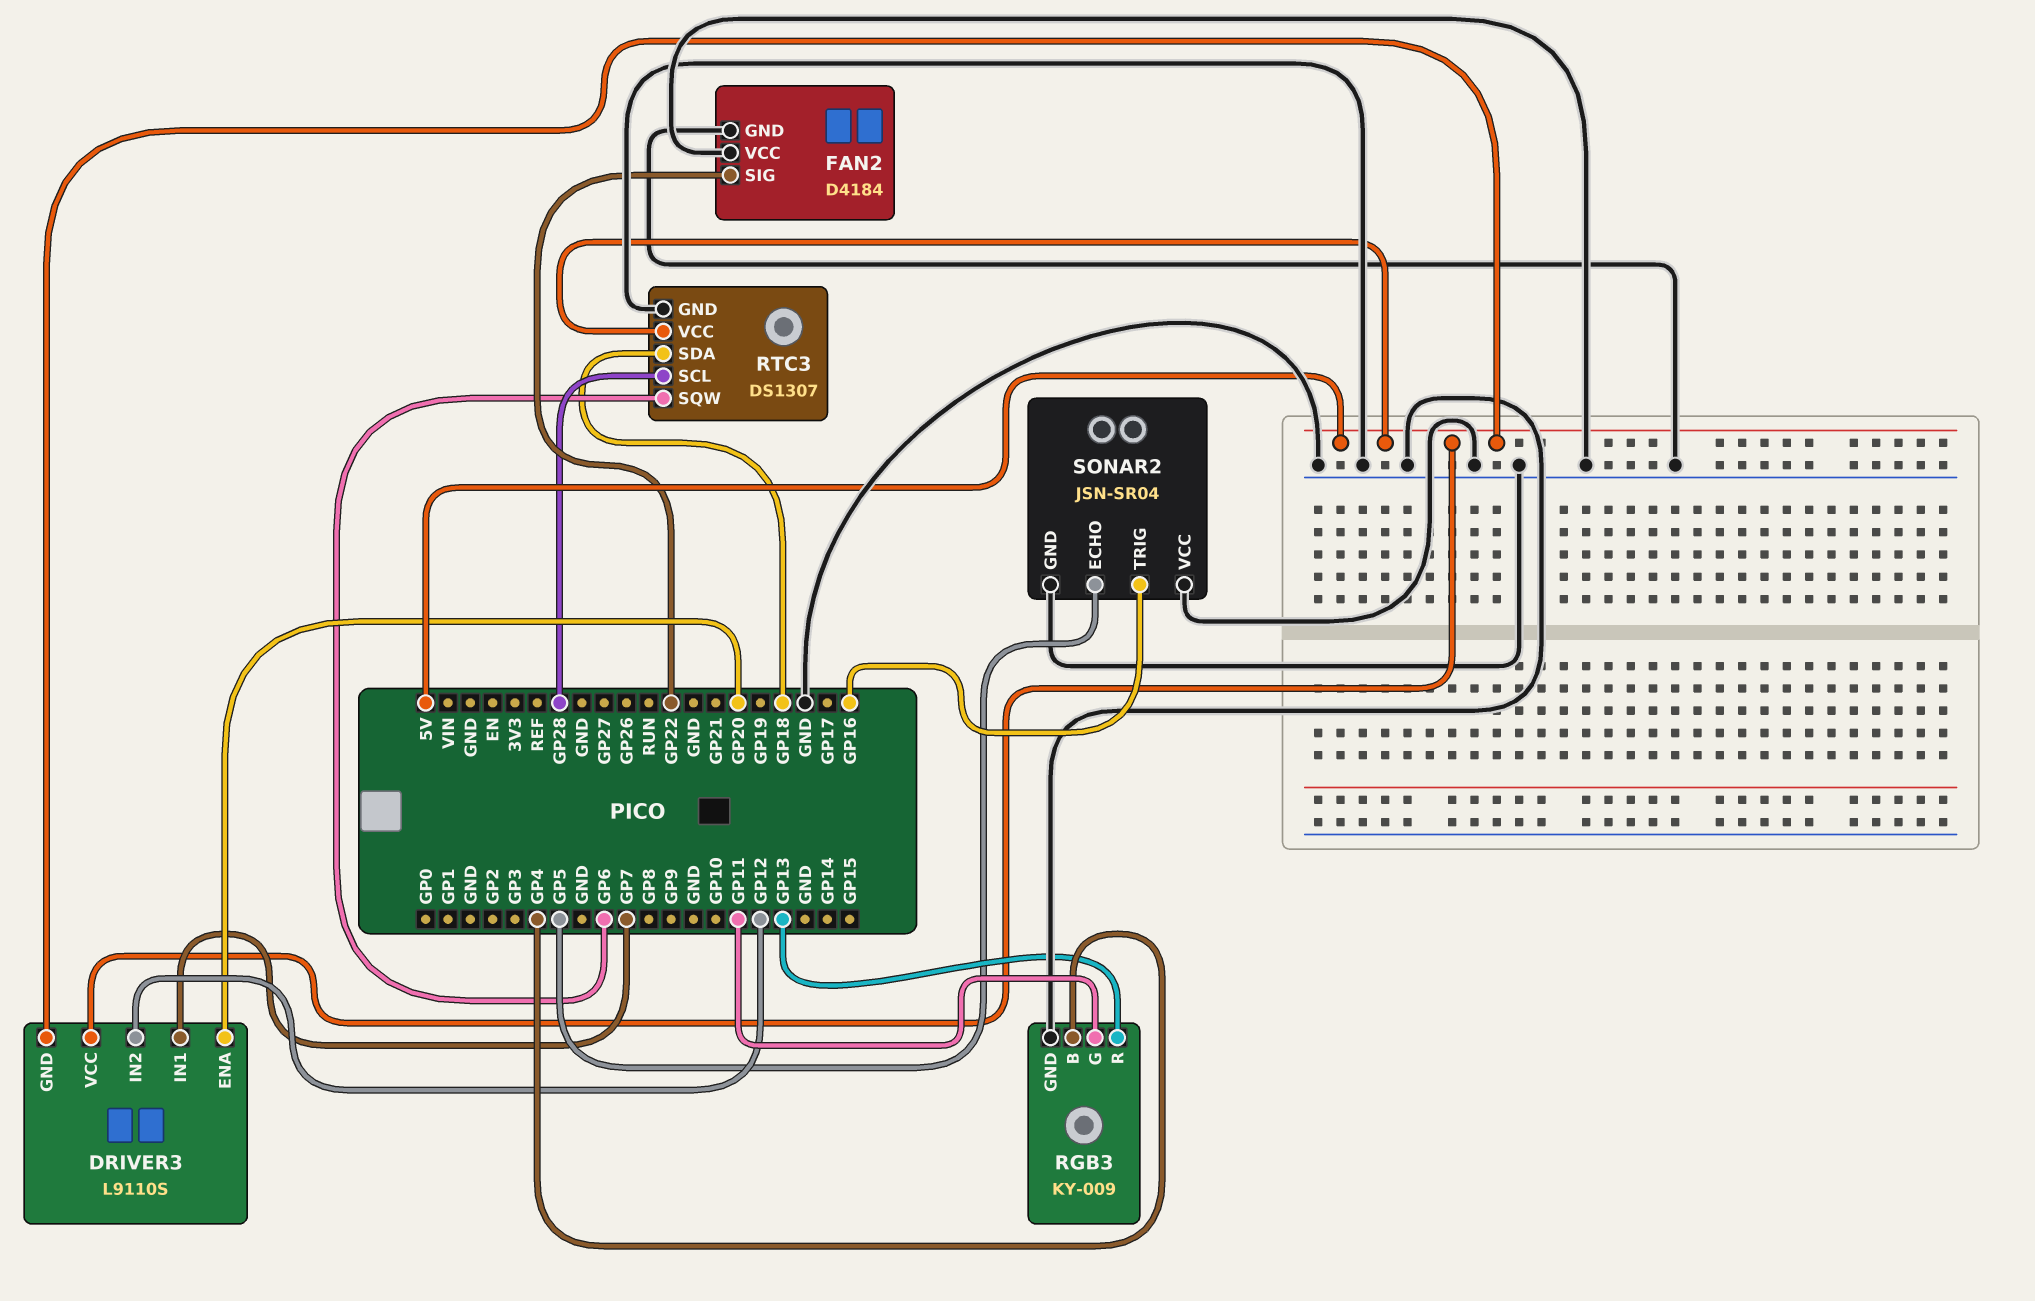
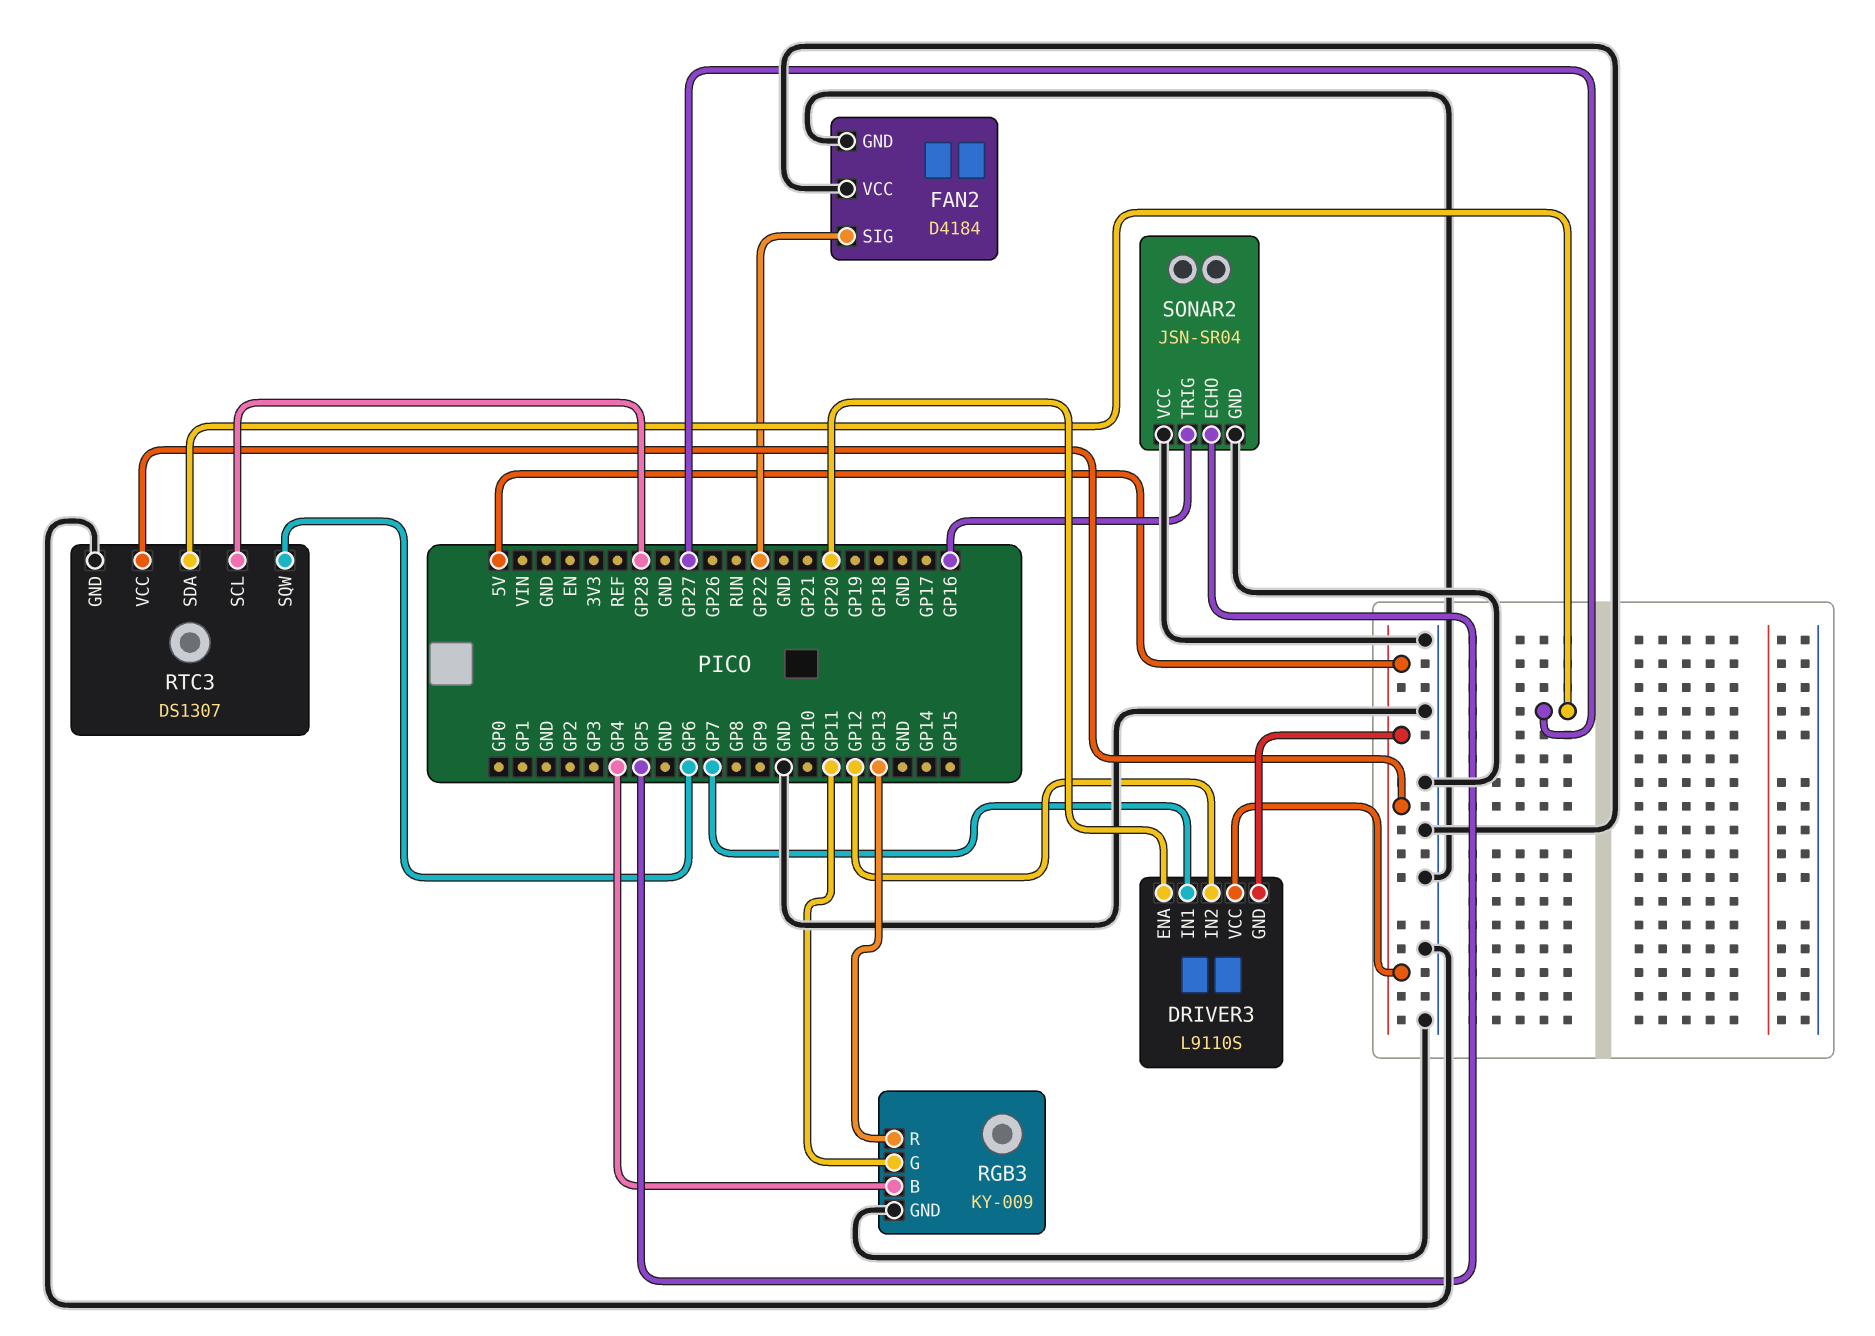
RTC3 pin SDA: GP18 -> GP27

